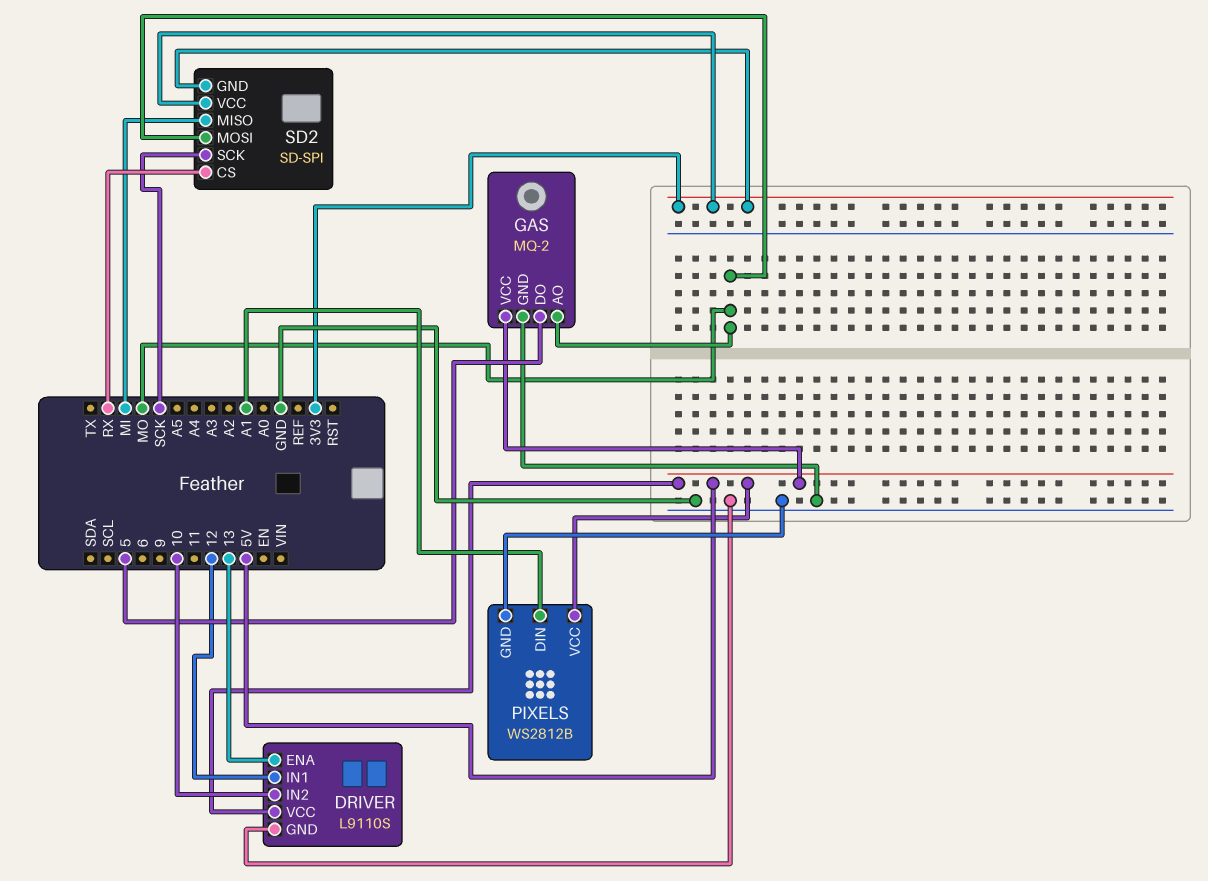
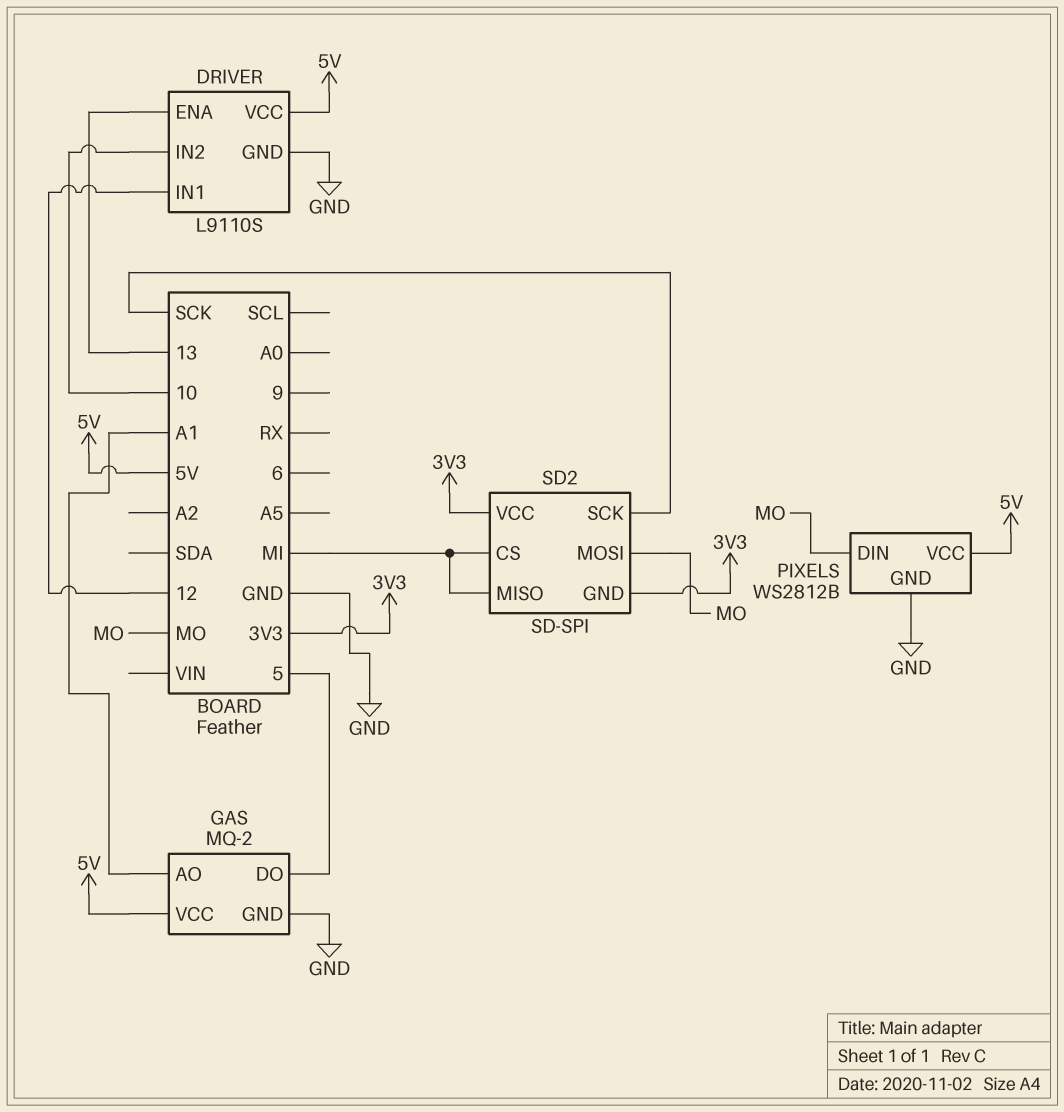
GAS pin AO: MO -> A1
PIXELS pin DIN: A1 -> MO
SD2 pin CS: RX -> MI

